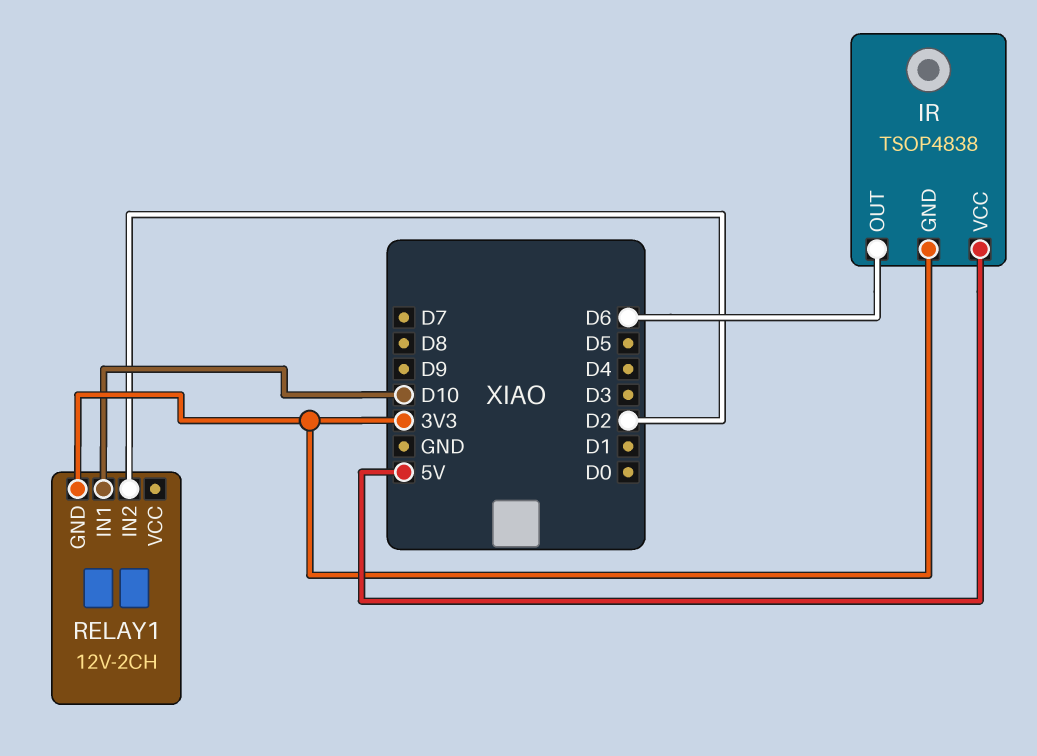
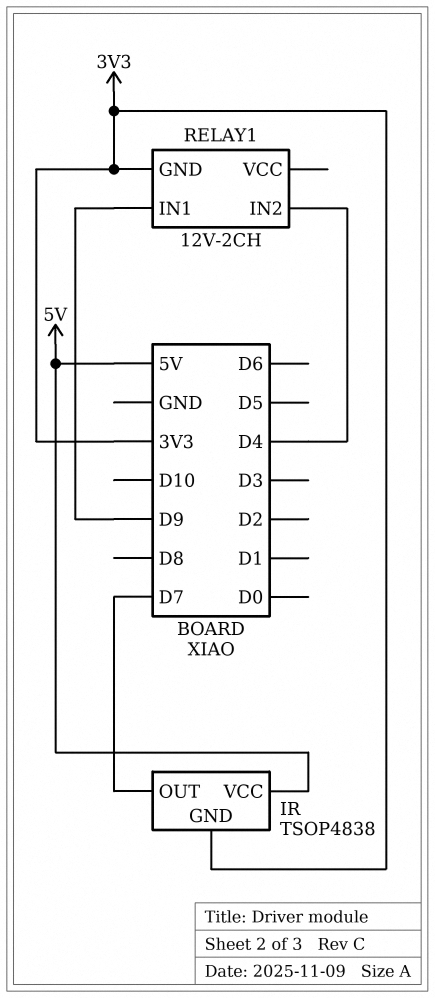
IR pin OUT: D6 -> D7
RELAY1 pin IN1: D10 -> D9
RELAY1 pin IN2: D2 -> D4

